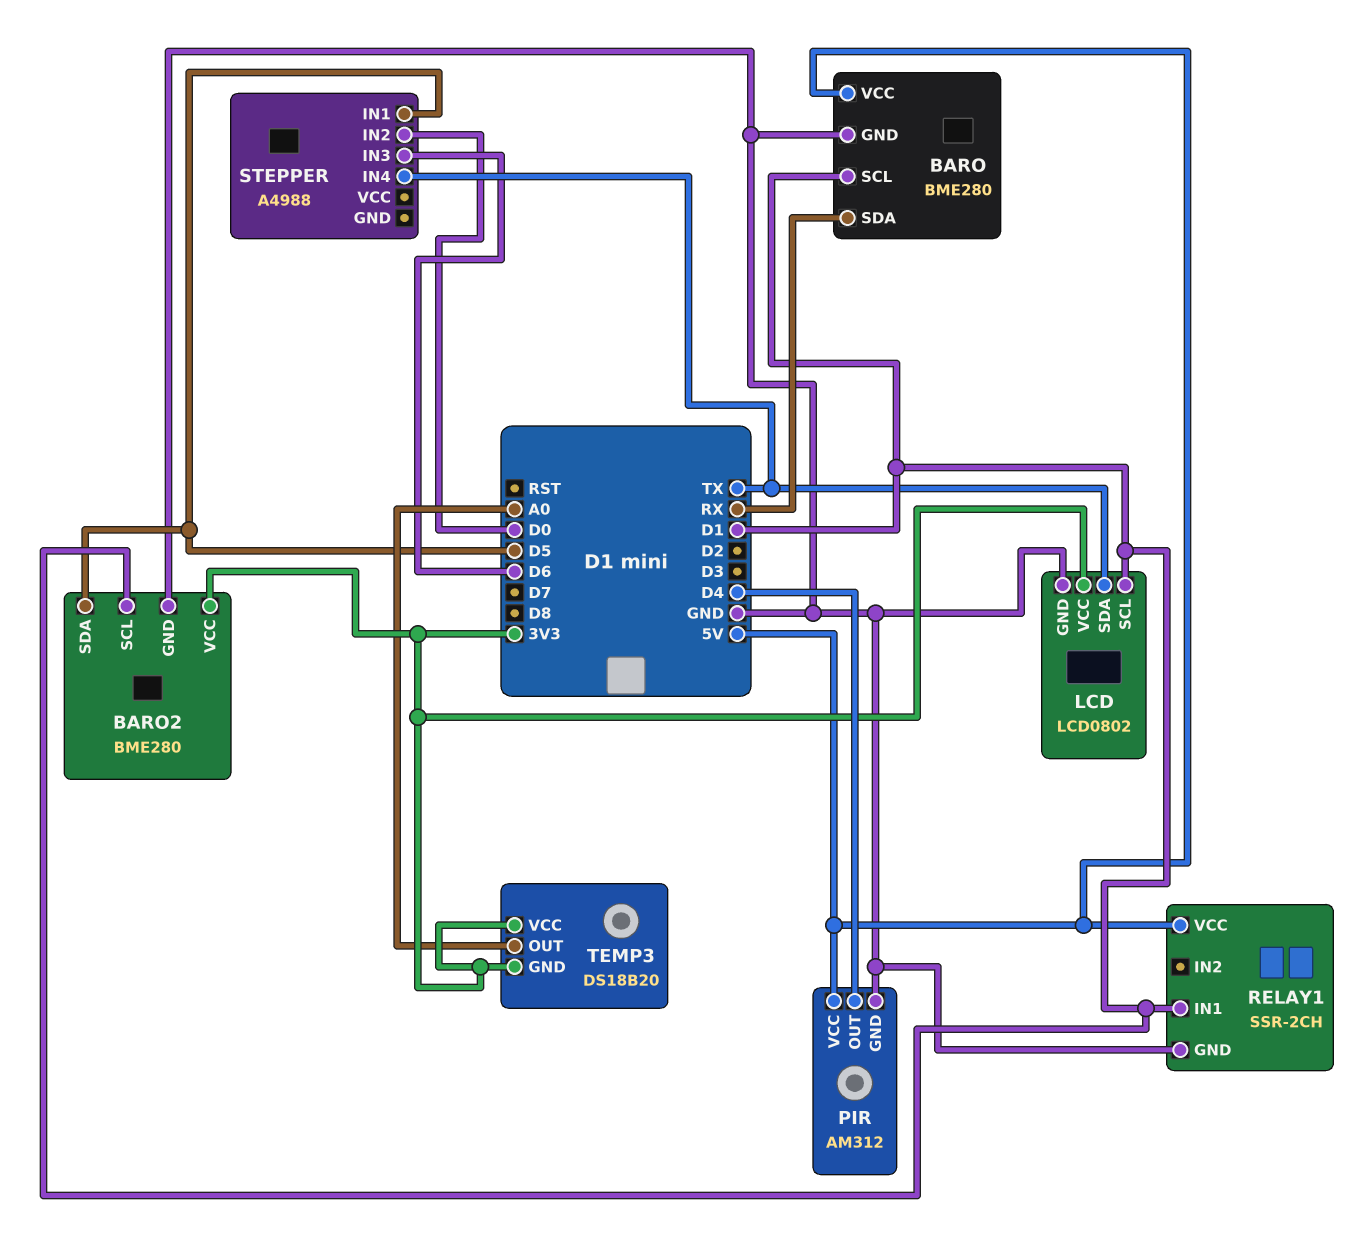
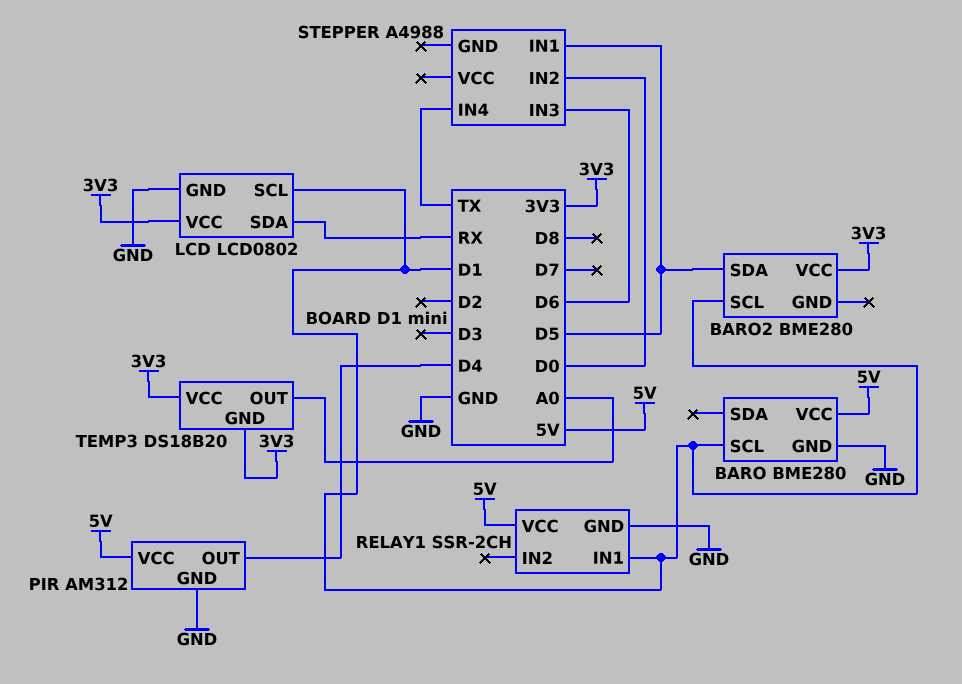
BARO pin SDA: RX -> none
BARO2 pin GND: GND -> none
LCD pin SDA: TX -> RX

